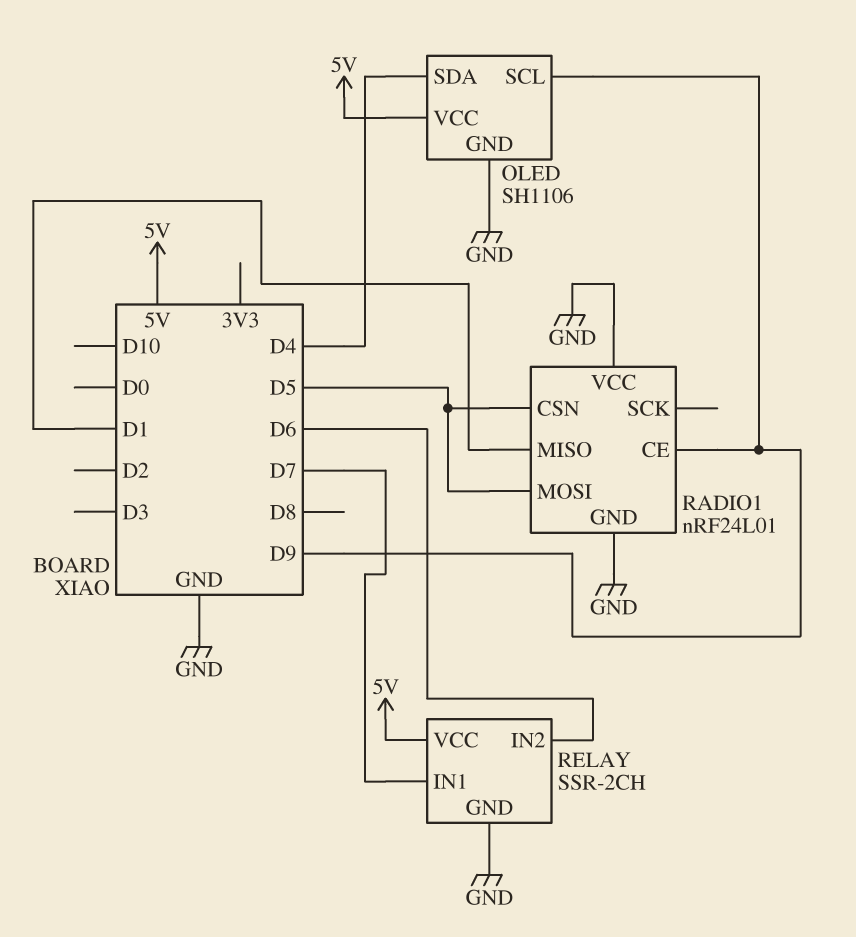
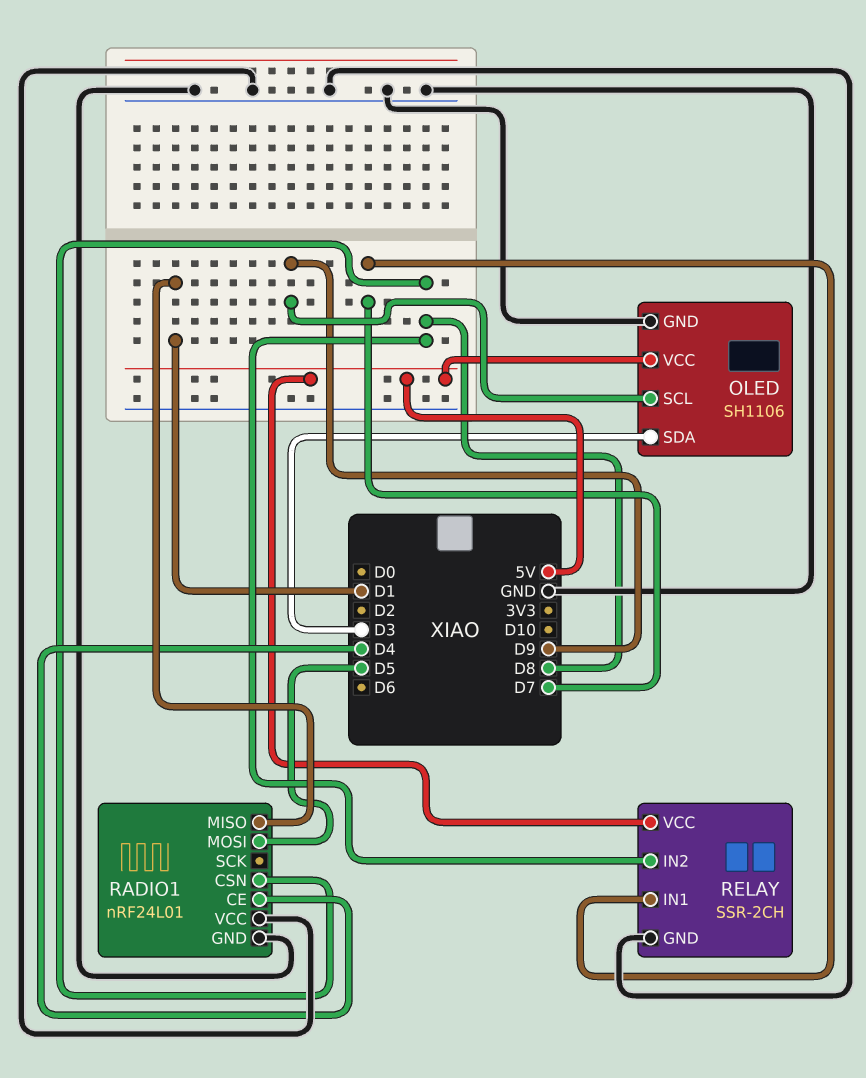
OLED pin SDA: D4 -> D3
RADIO1 pin CE: D9 -> D4
RADIO1 pin CSN: D5 -> D8
RELAY pin IN2: D6 -> D8

